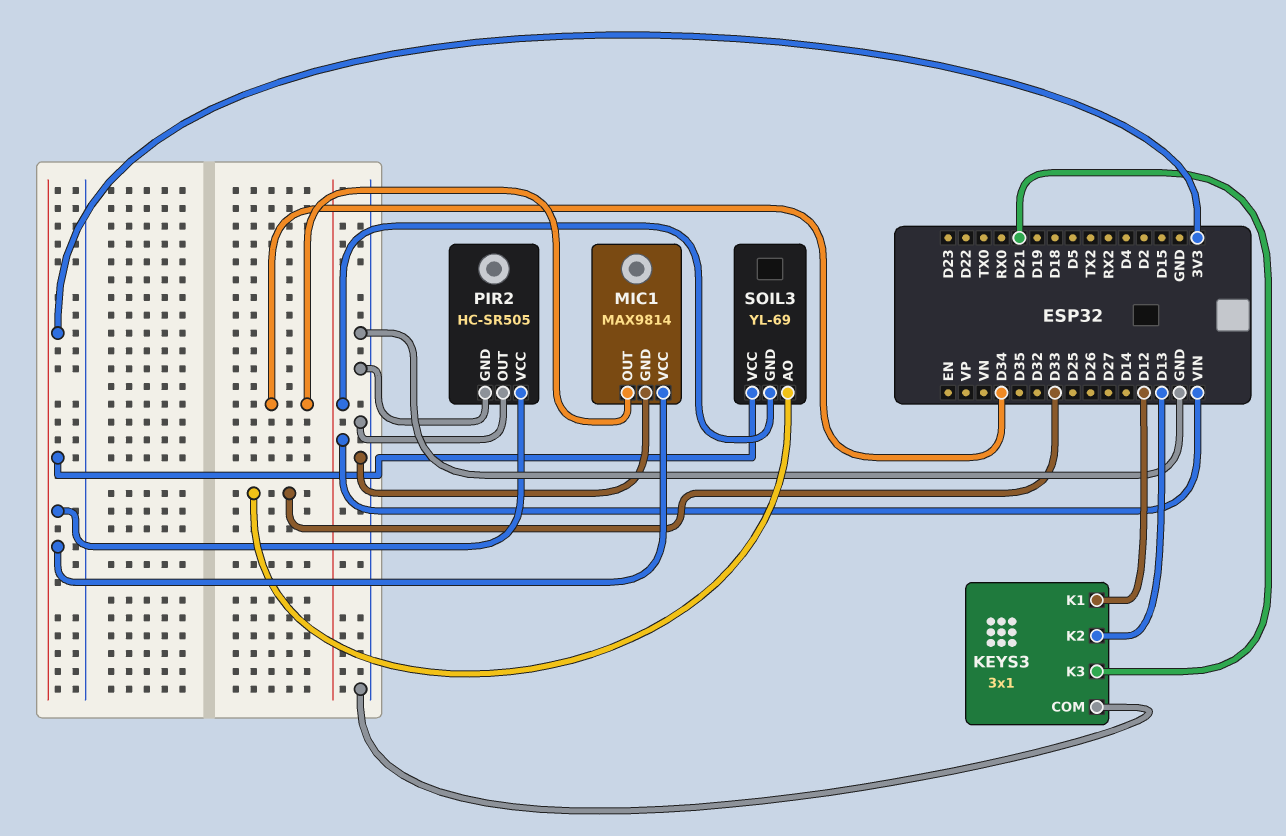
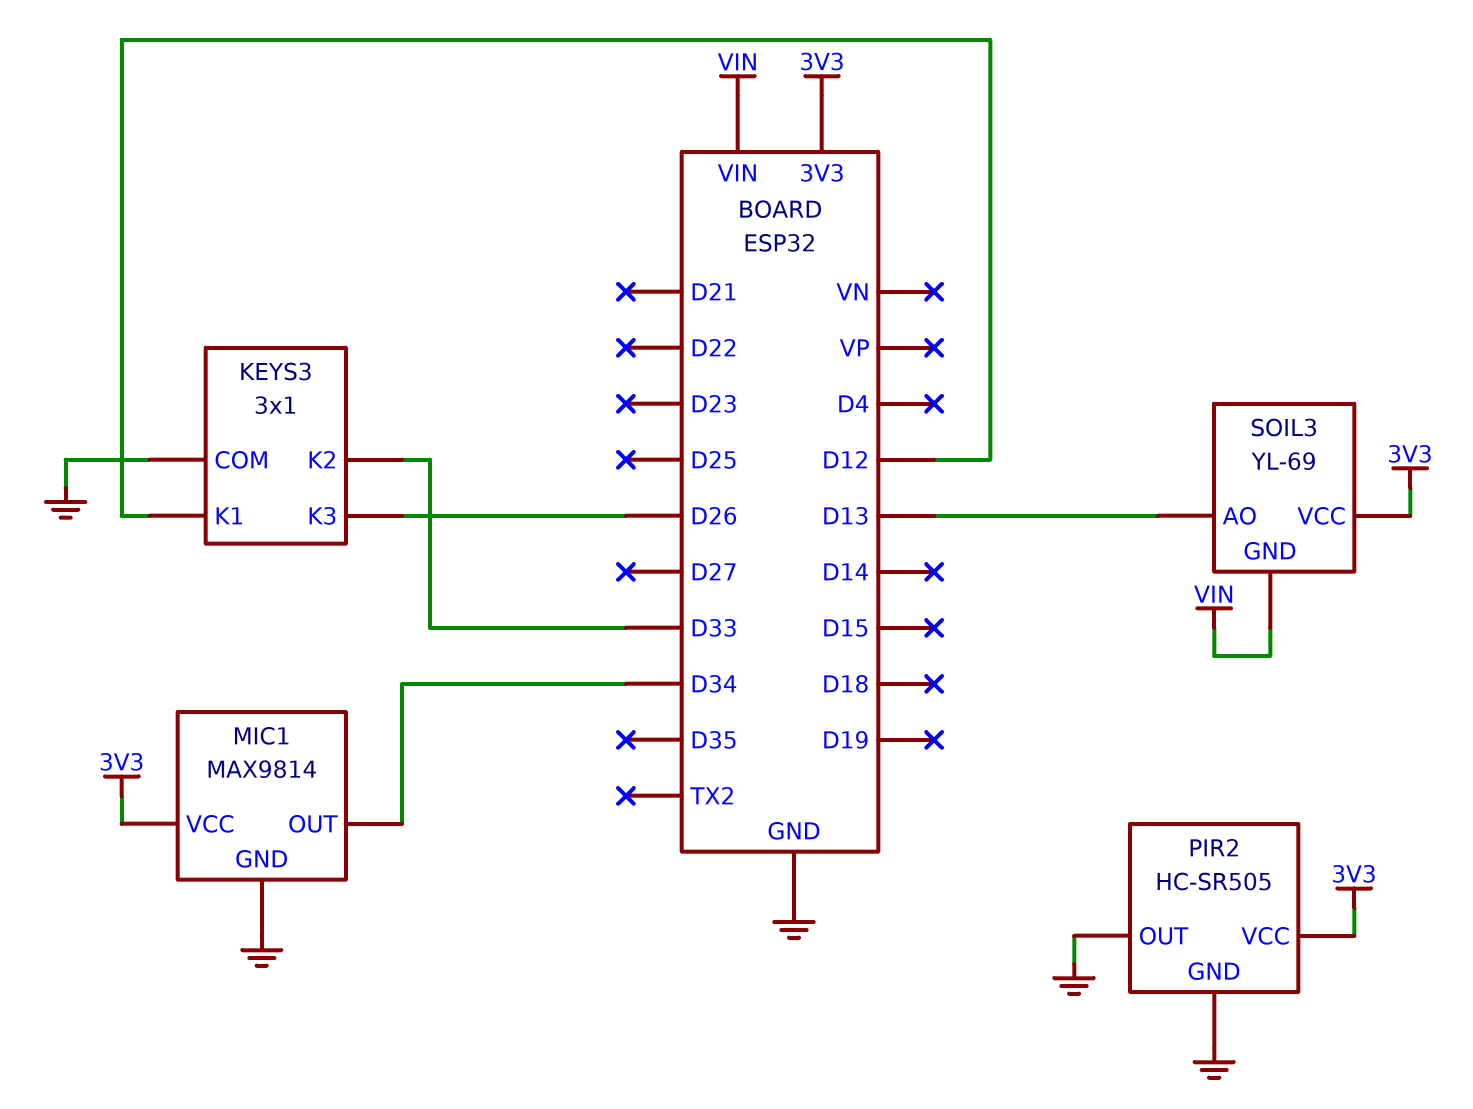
KEYS3 pin K2: D13 -> D33
KEYS3 pin K3: D21 -> D26
SOIL3 pin AO: D33 -> D13

